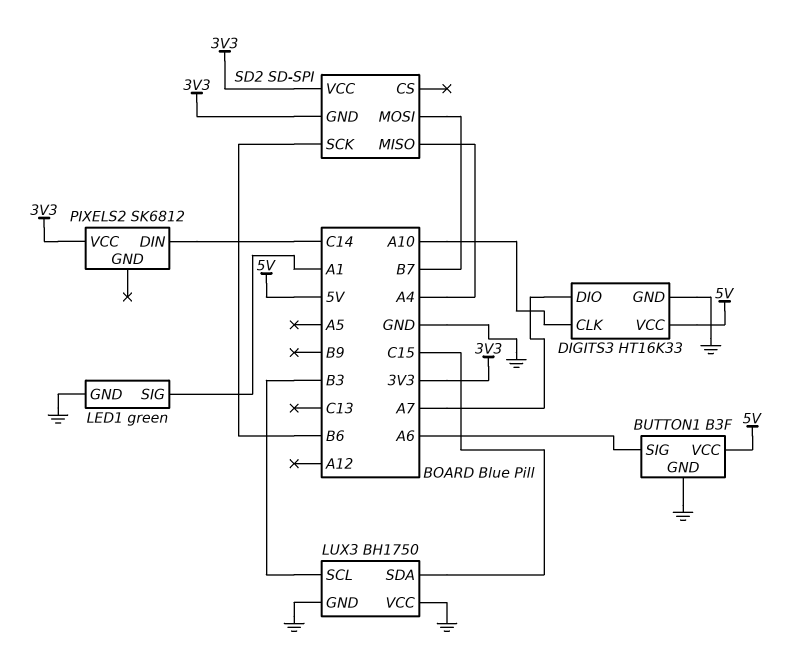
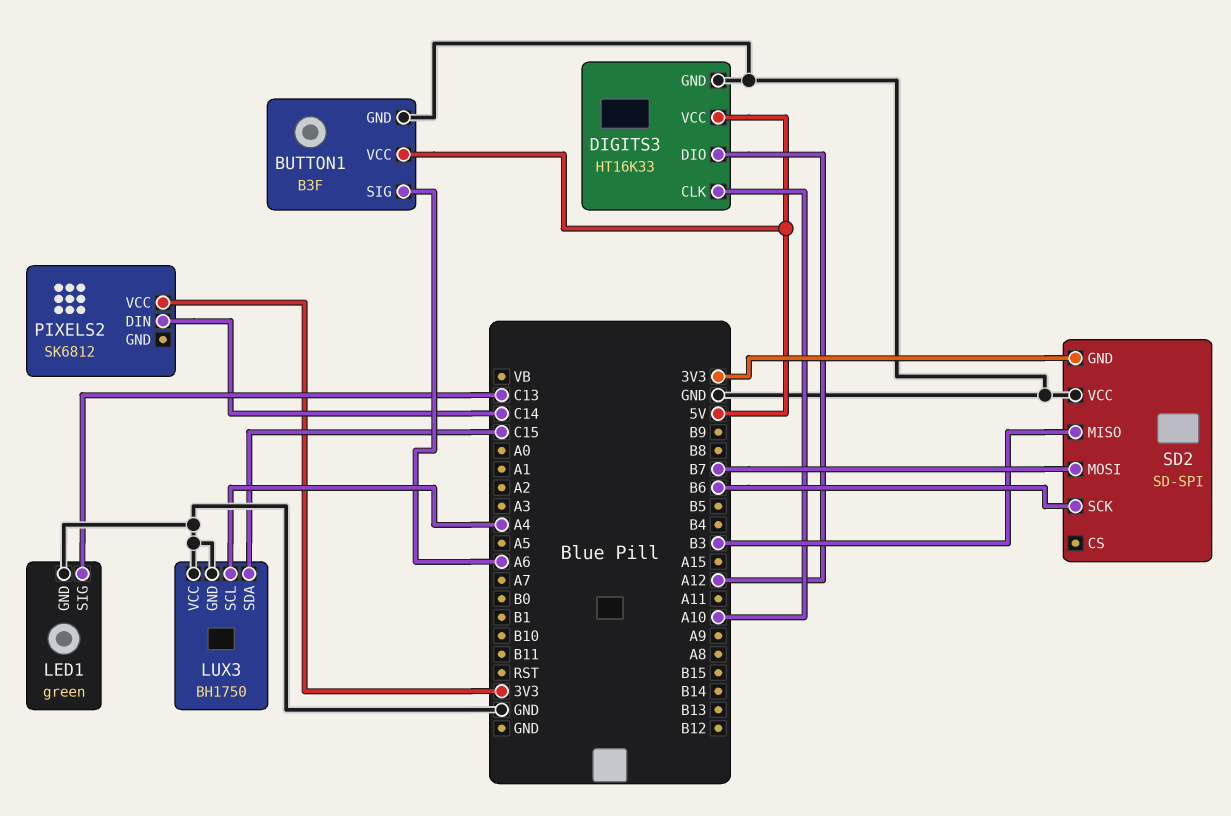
DIGITS3 pin DIO: A7 -> A12
LED1 pin SIG: A1 -> C13
LUX3 pin SCL: B3 -> A4
SD2 pin MISO: A4 -> B3
SD2 pin VCC: 3V3 -> GND

